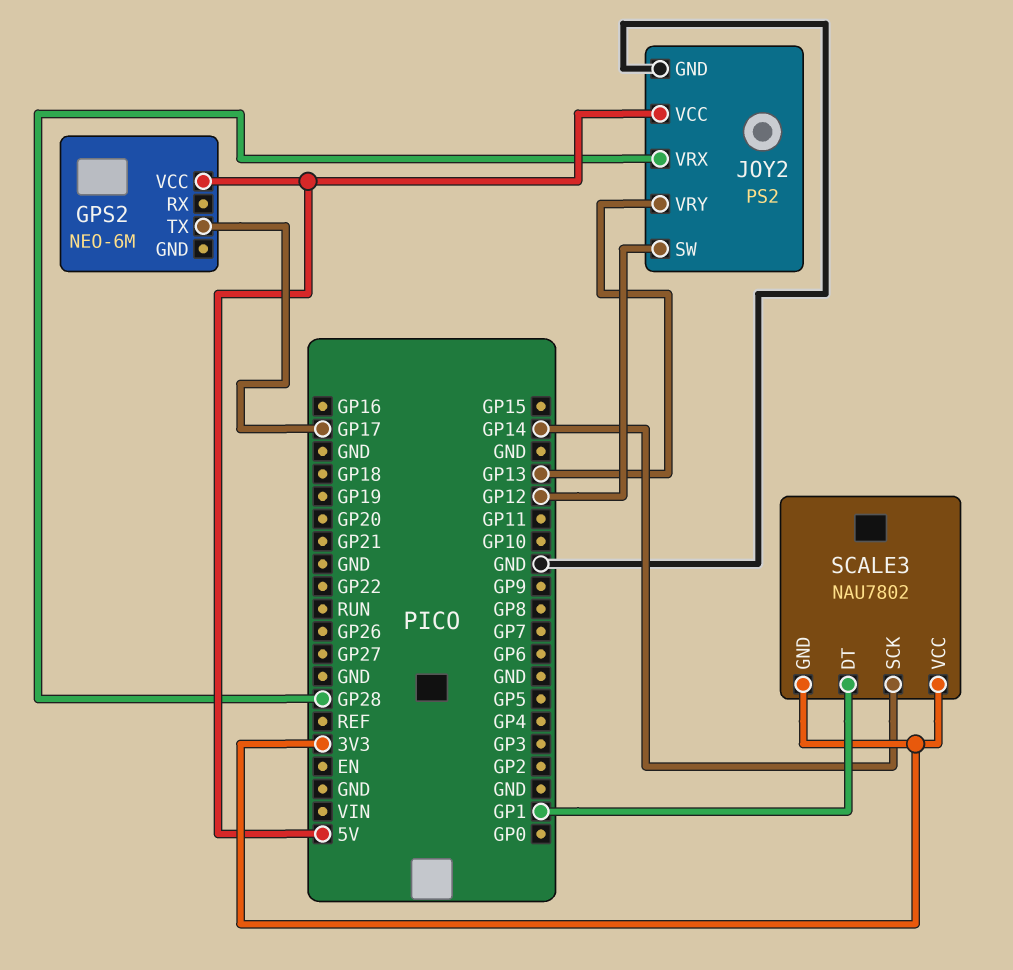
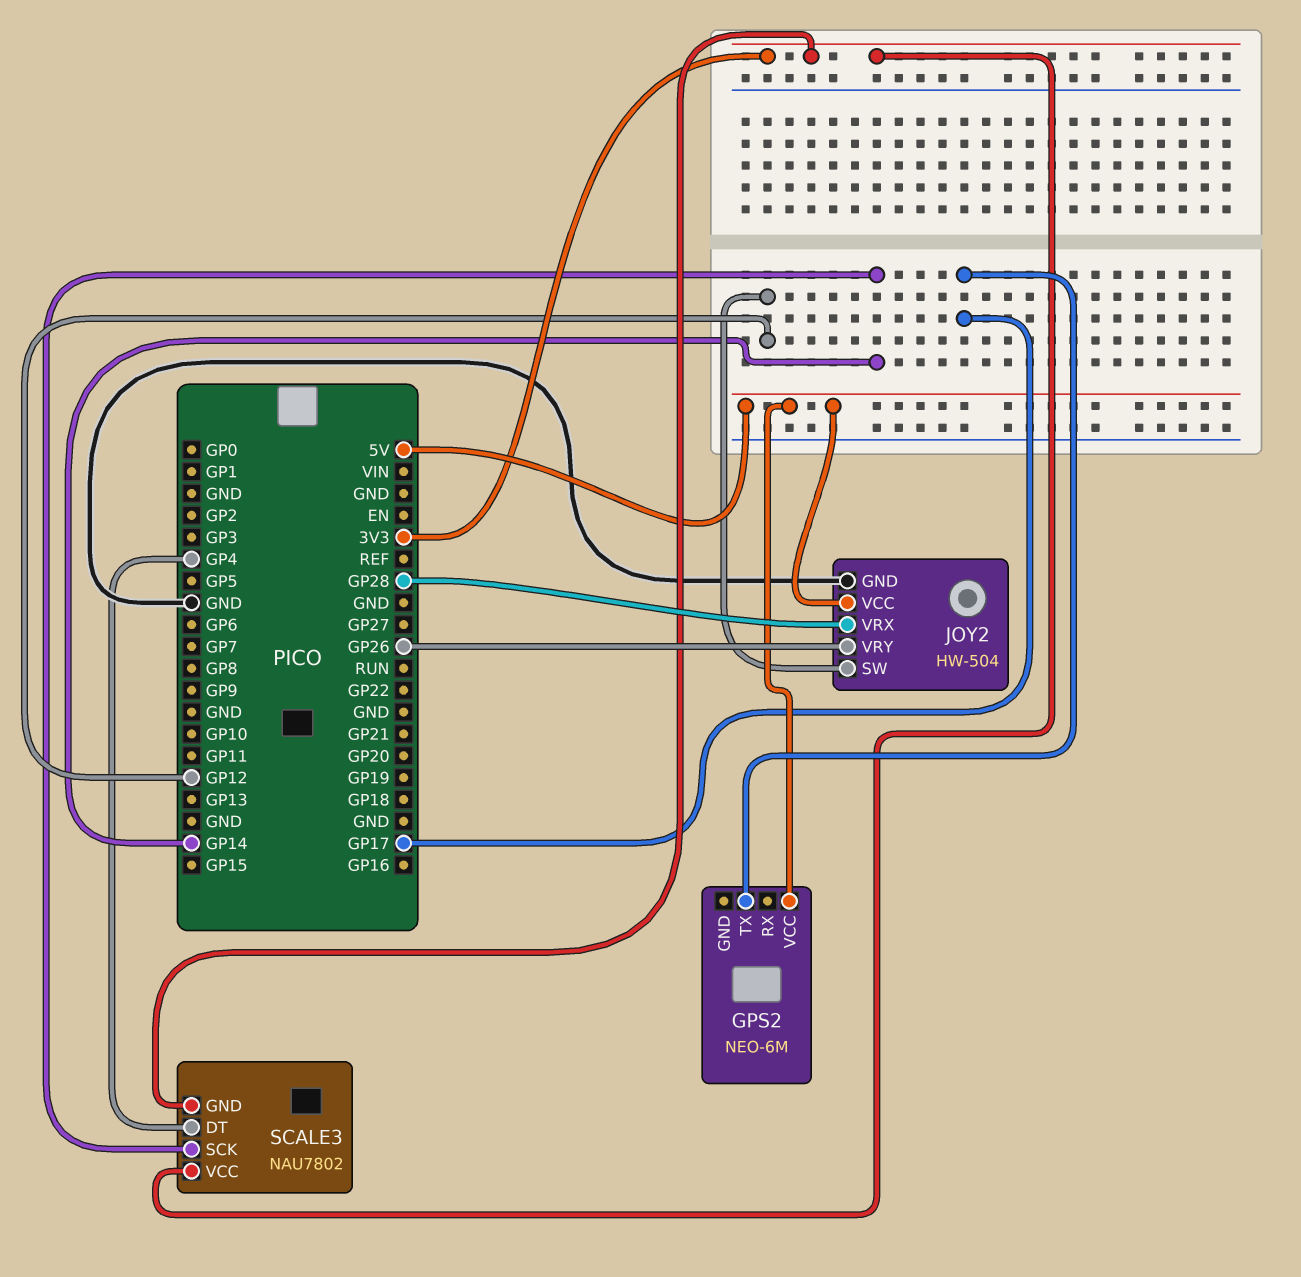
JOY2: PS2 -> HW-504
JOY2 pin VRY: GP13 -> GP26
SCALE3 pin DT: GP1 -> GP4

